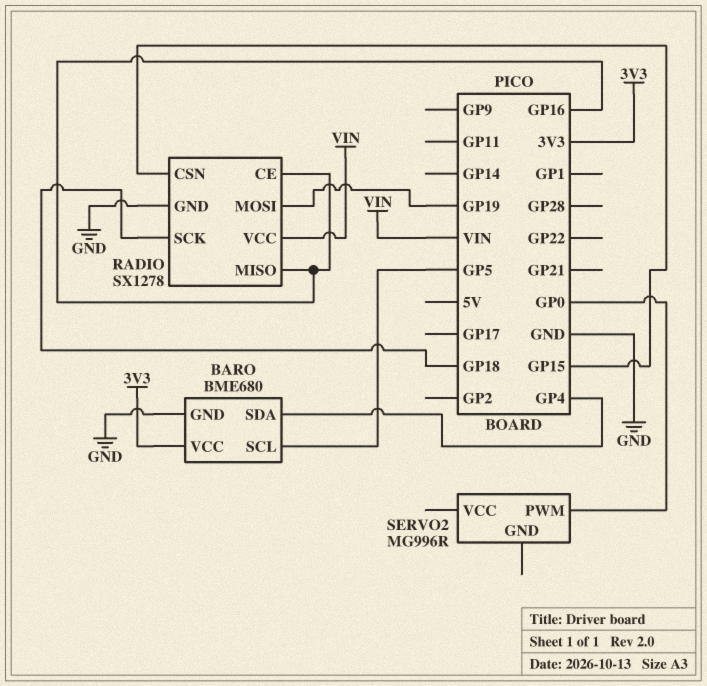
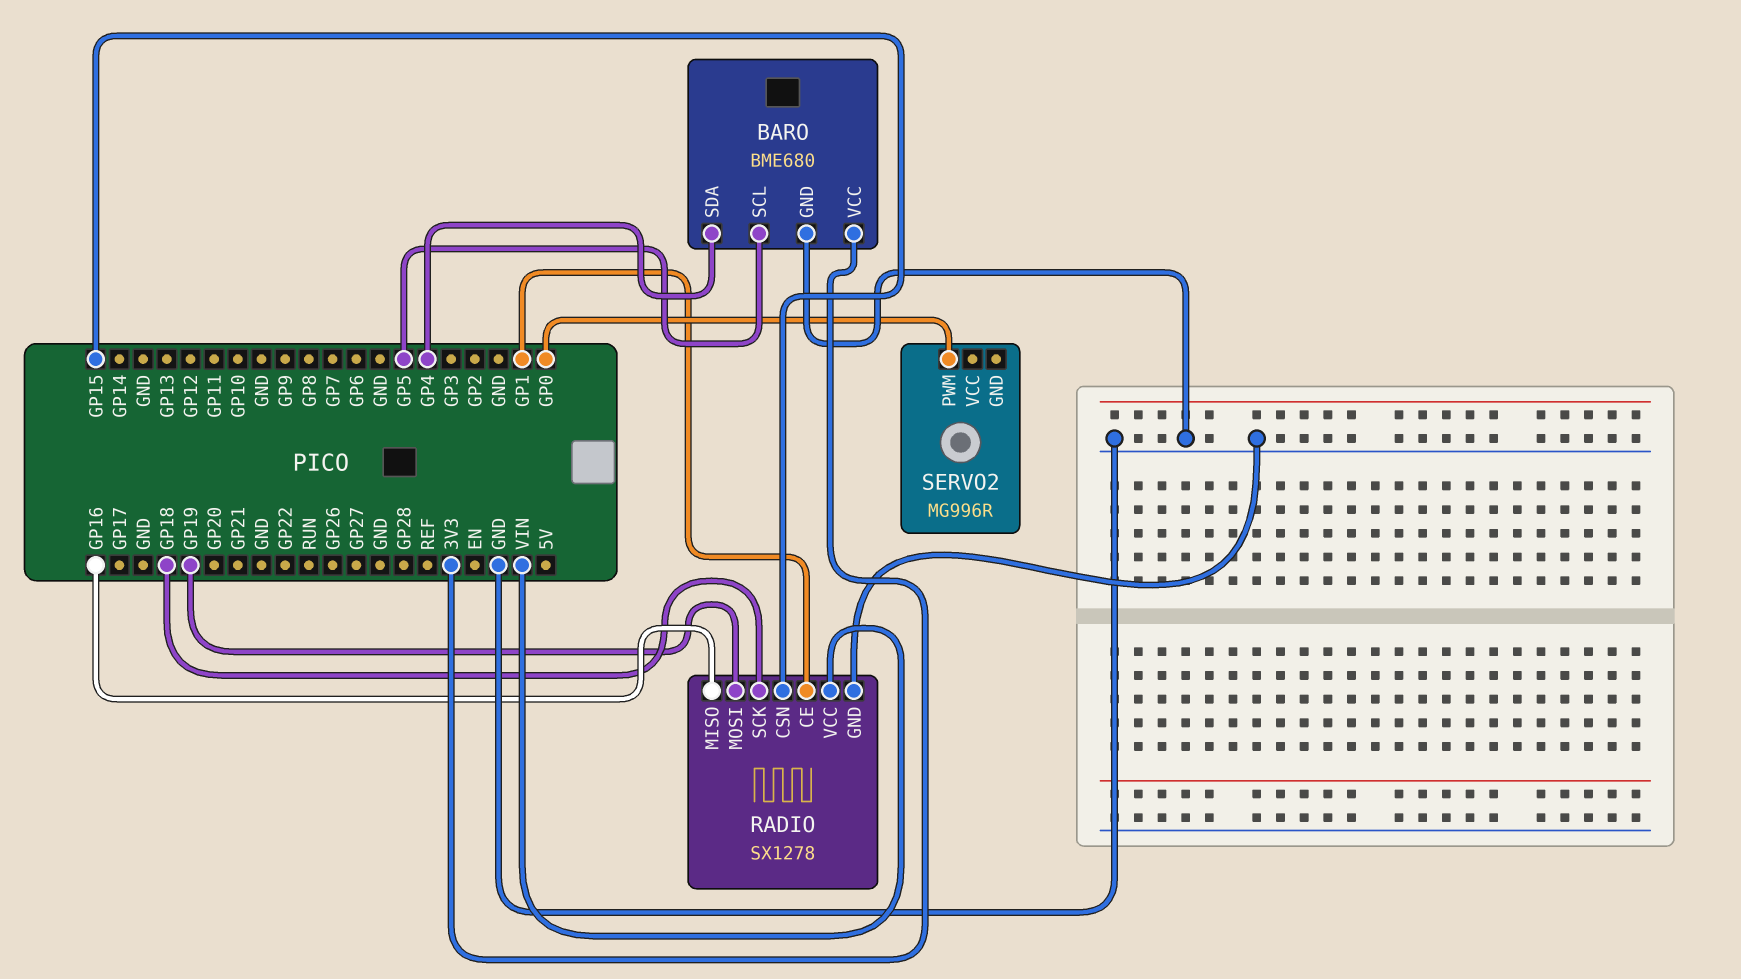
RADIO pin CE: GP16 -> GP1

